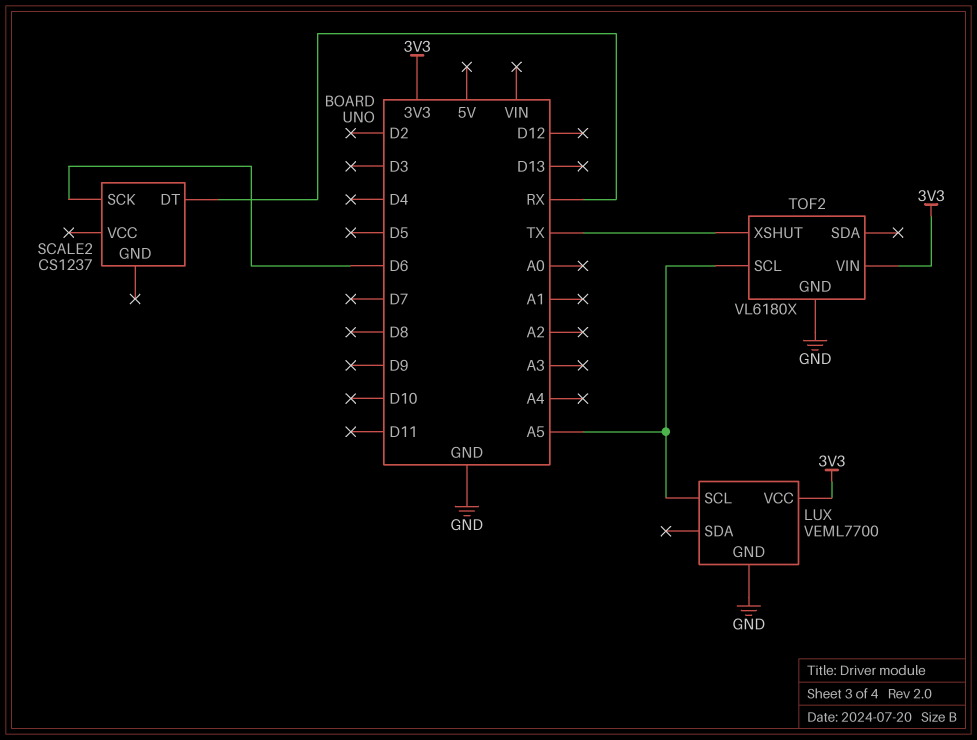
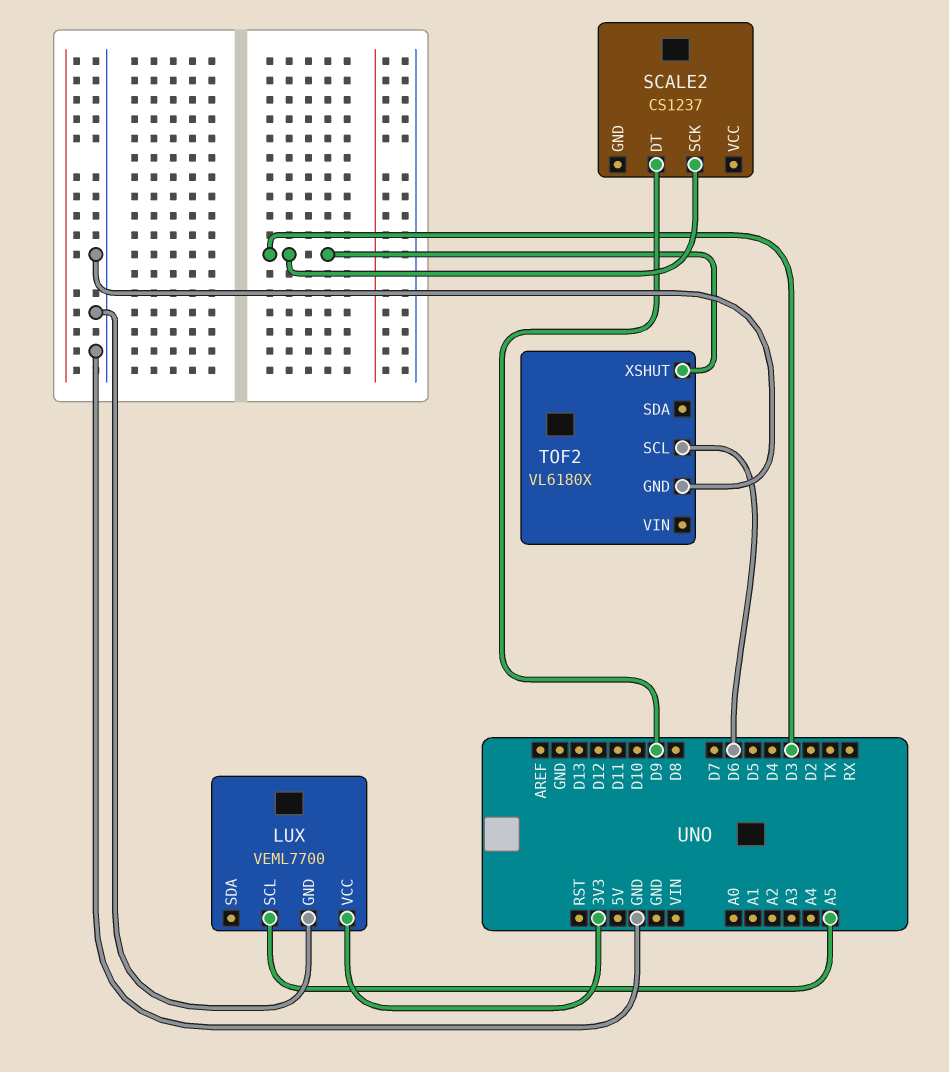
SCALE2 pin DT: RX -> D9
SCALE2 pin SCK: D6 -> D3
TOF2 pin SCL: A5 -> D6
TOF2 pin VIN: 3V3 -> none
TOF2 pin XSHUT: TX -> D3

